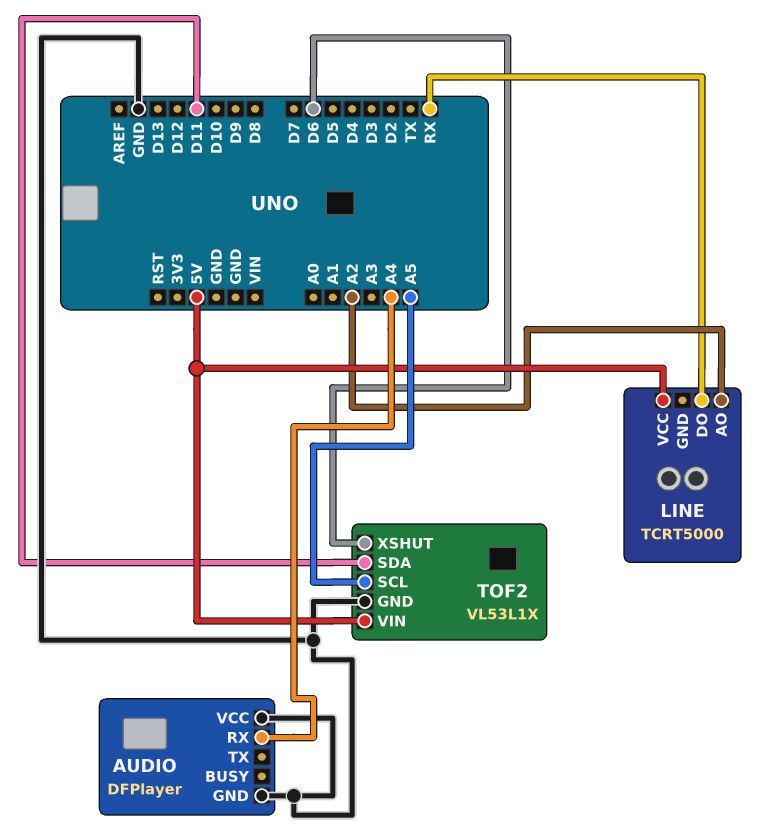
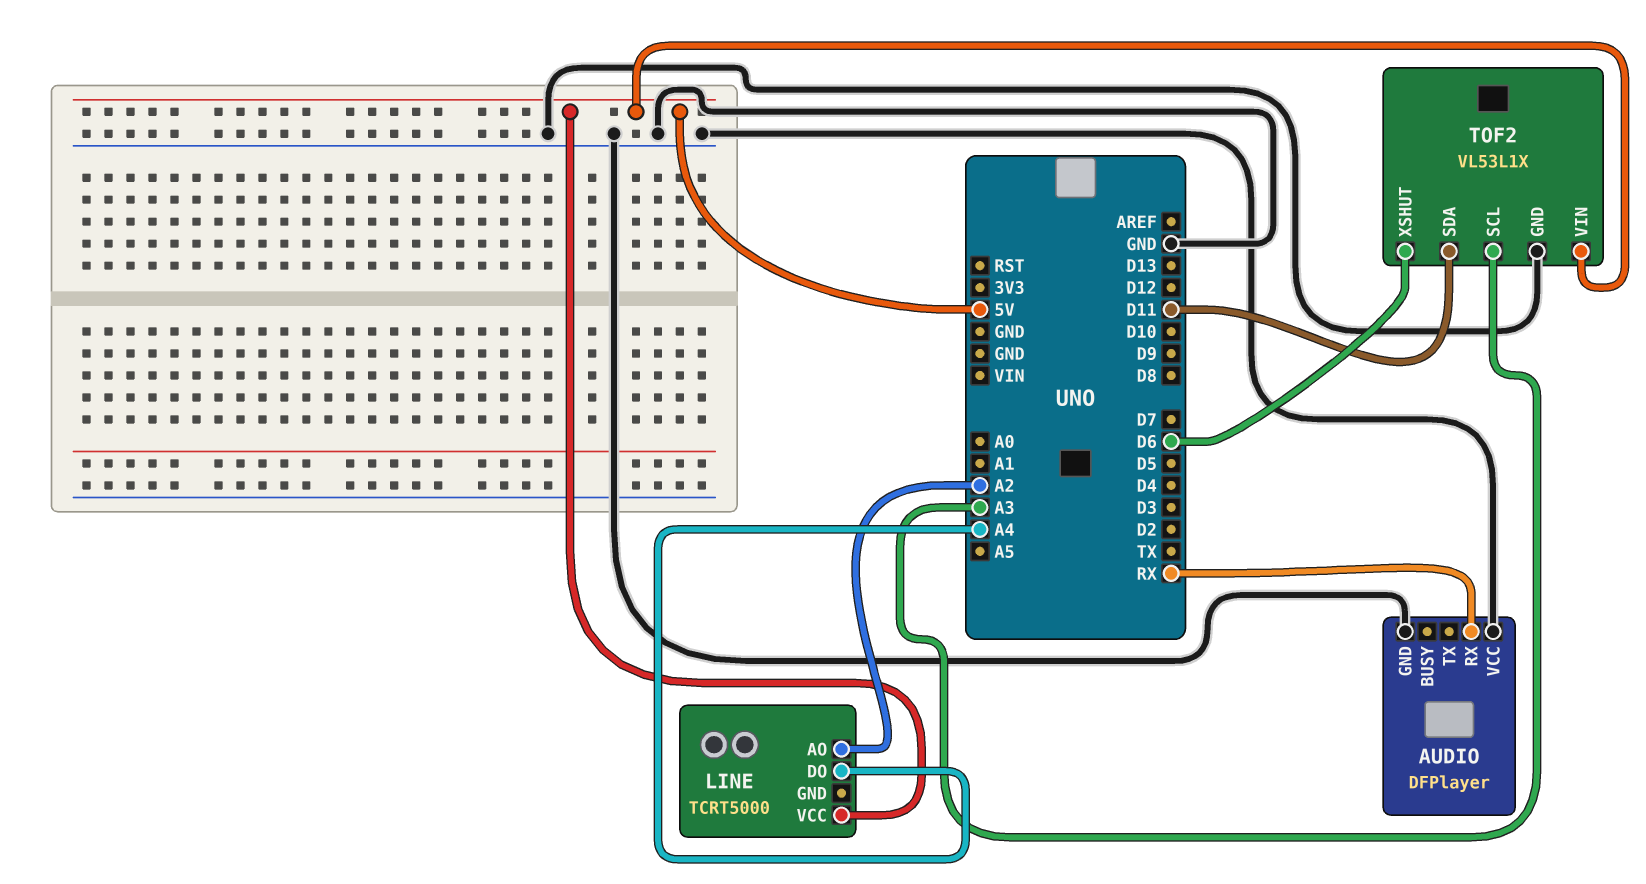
AUDIO pin RX: A4 -> RX
LINE pin DO: RX -> A4
TOF2 pin SCL: A5 -> A3

